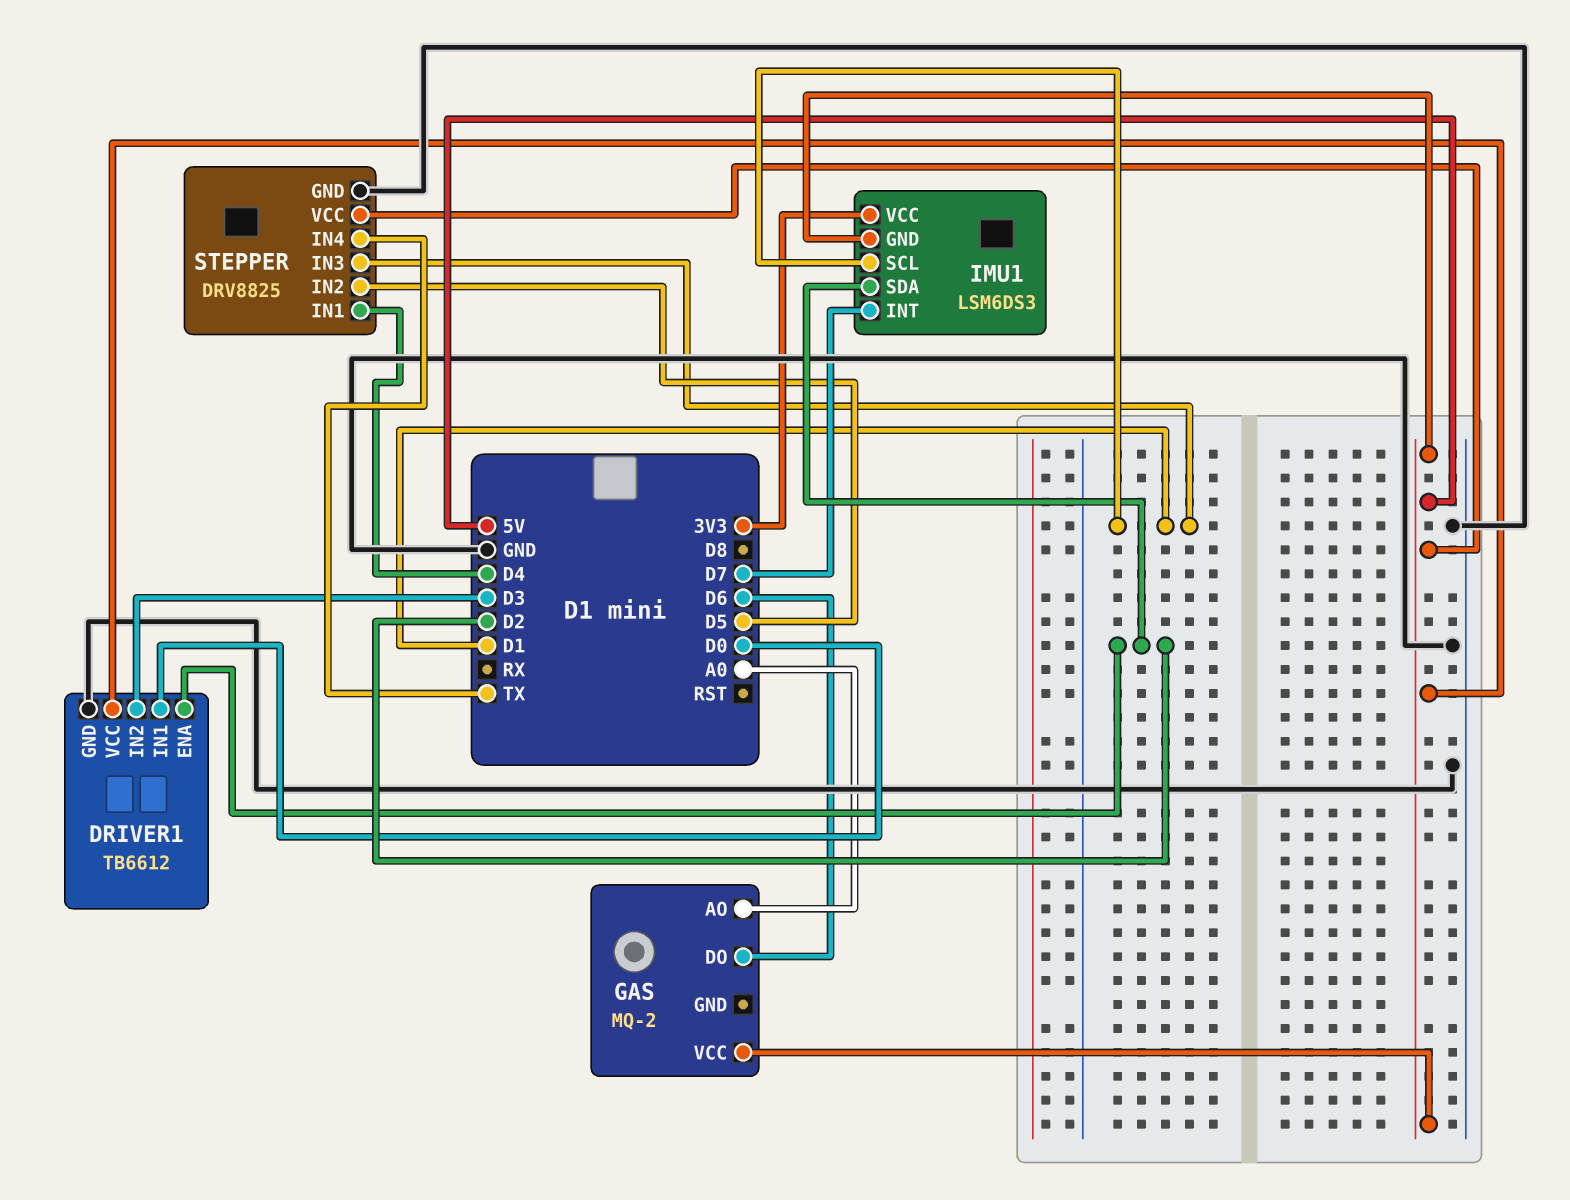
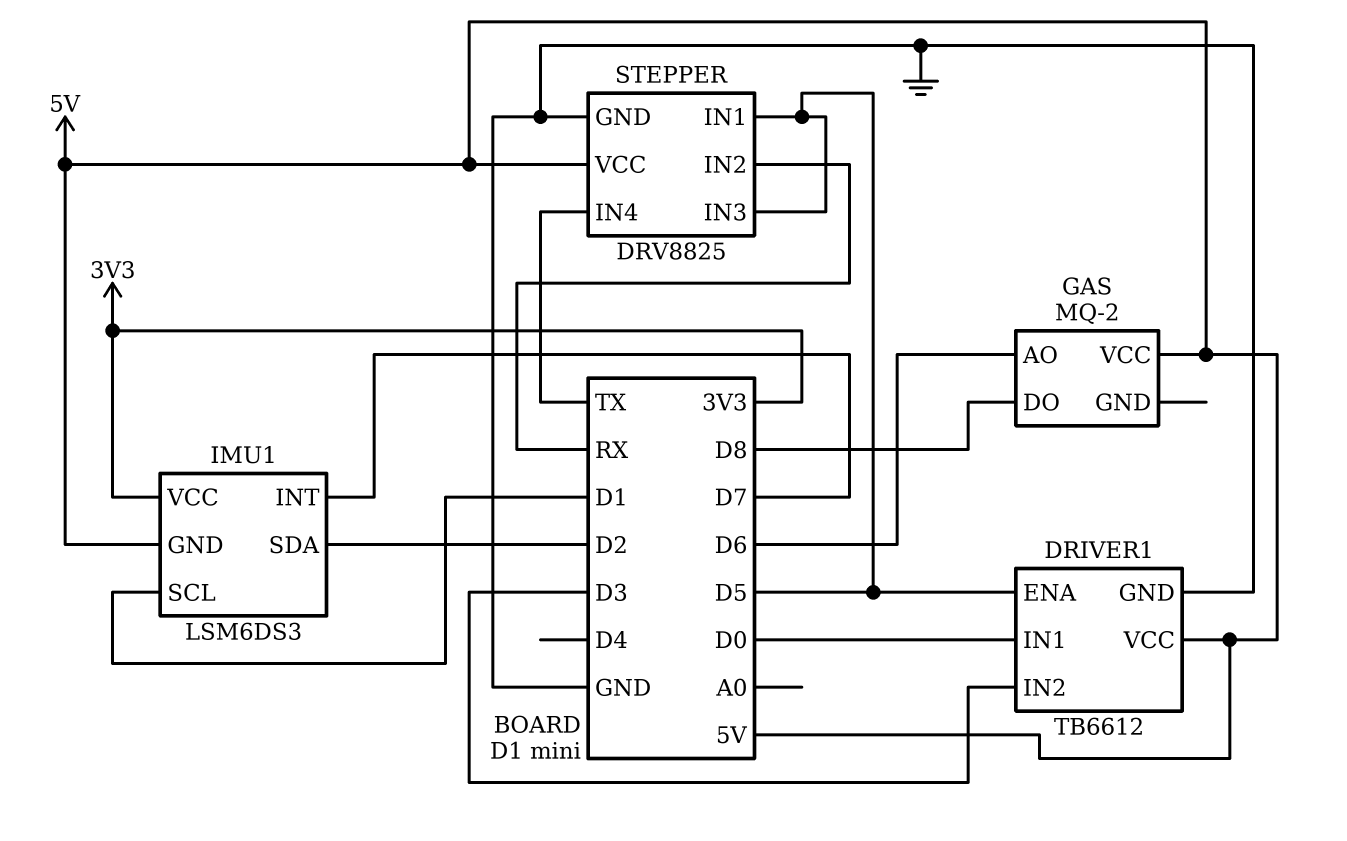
DRIVER1 pin ENA: D2 -> D5
GAS pin AO: A0 -> D6
GAS pin DO: D6 -> D8
STEPPER pin IN1: D4 -> D5
STEPPER pin IN2: D5 -> RX
STEPPER pin IN3: D1 -> D5

